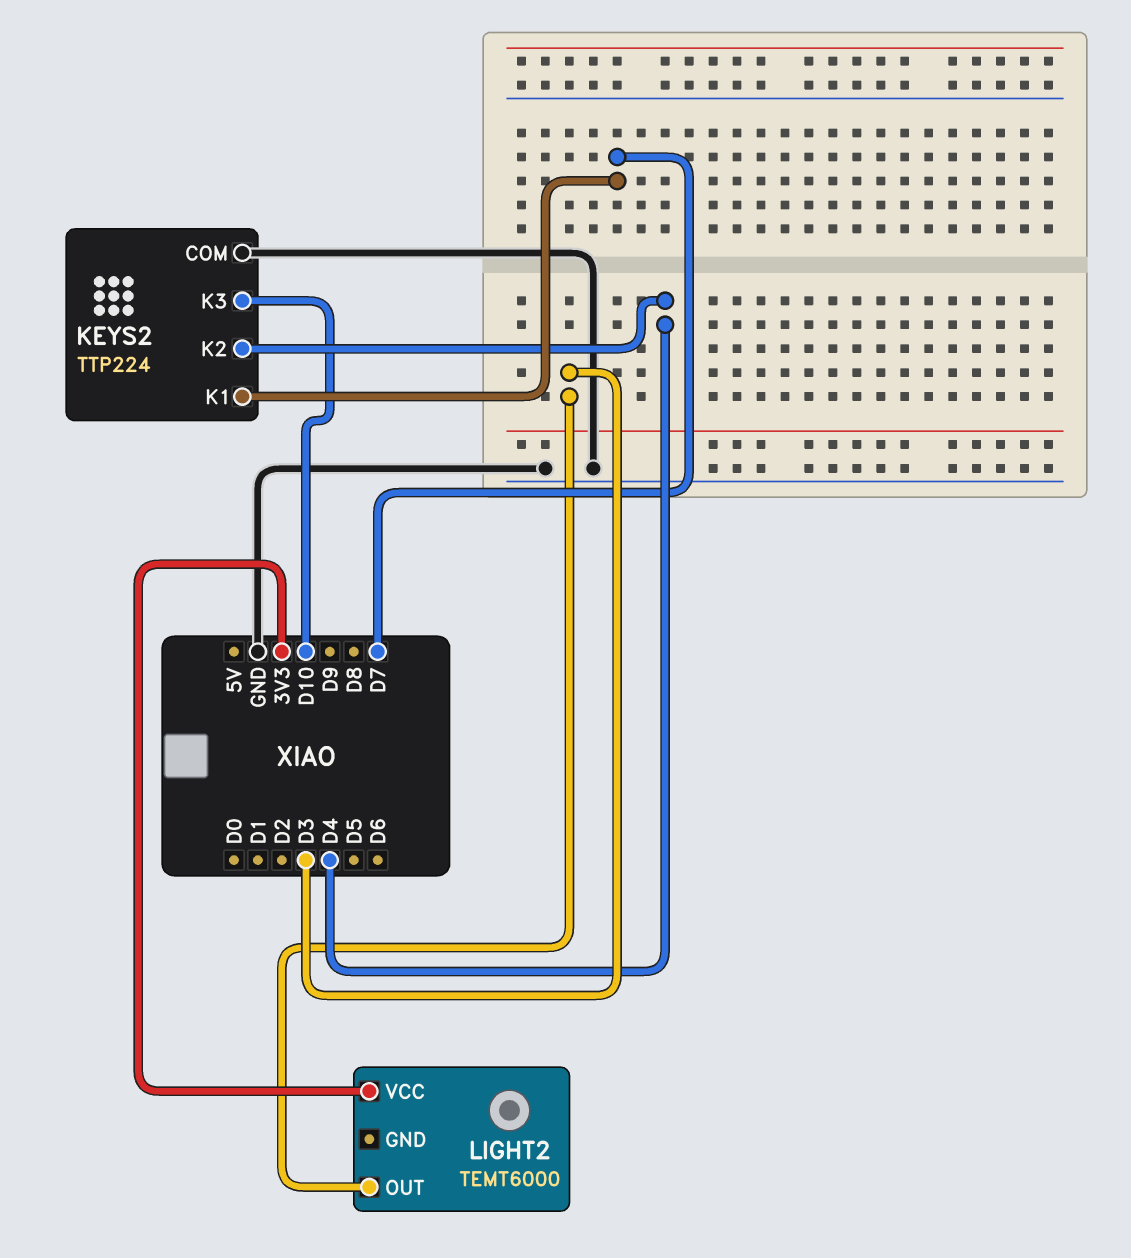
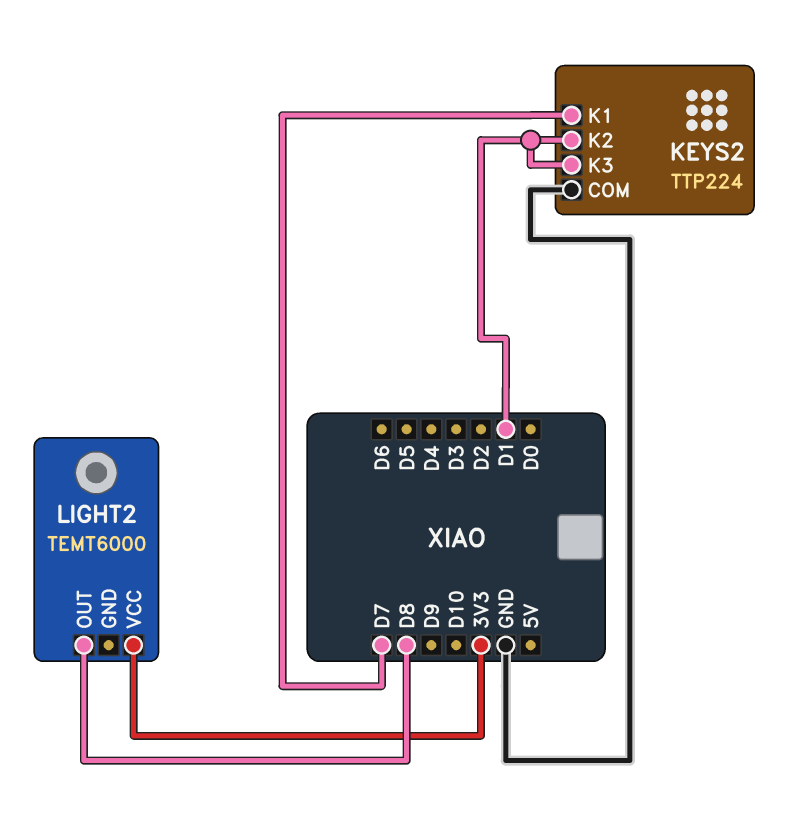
KEYS2 pin K2: D4 -> D1
KEYS2 pin K3: D10 -> D1
LIGHT2 pin OUT: D3 -> D8

